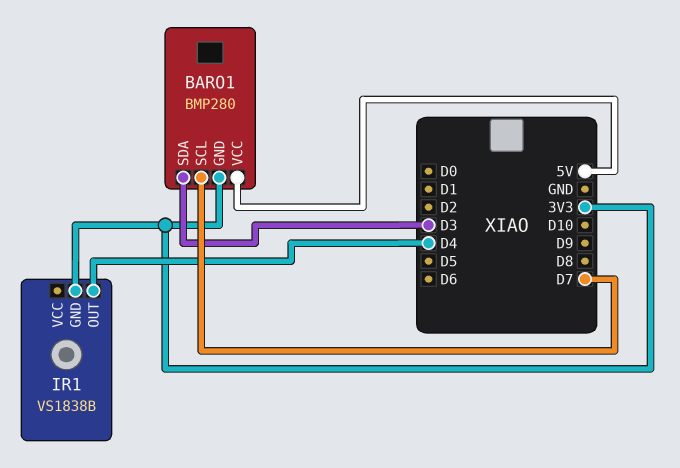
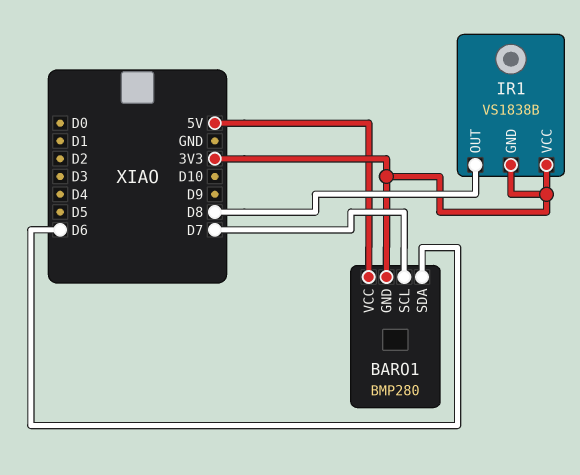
BARO1 pin SDA: D3 -> D6
IR1 pin OUT: D4 -> D8
IR1 pin VCC: none -> 3V3

